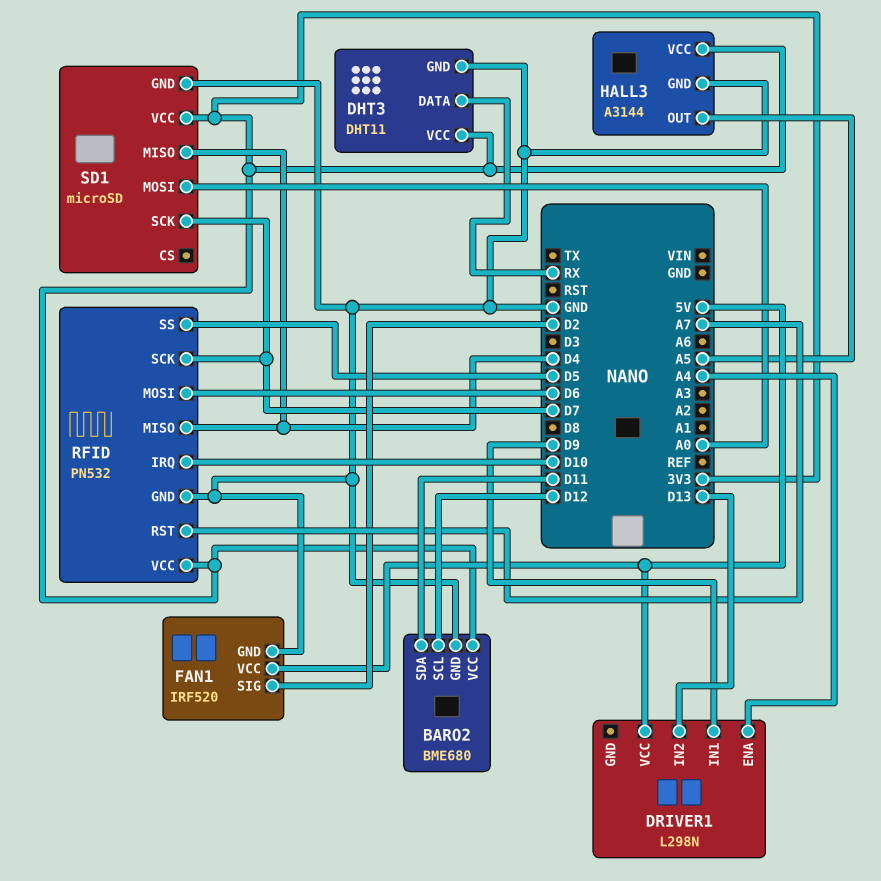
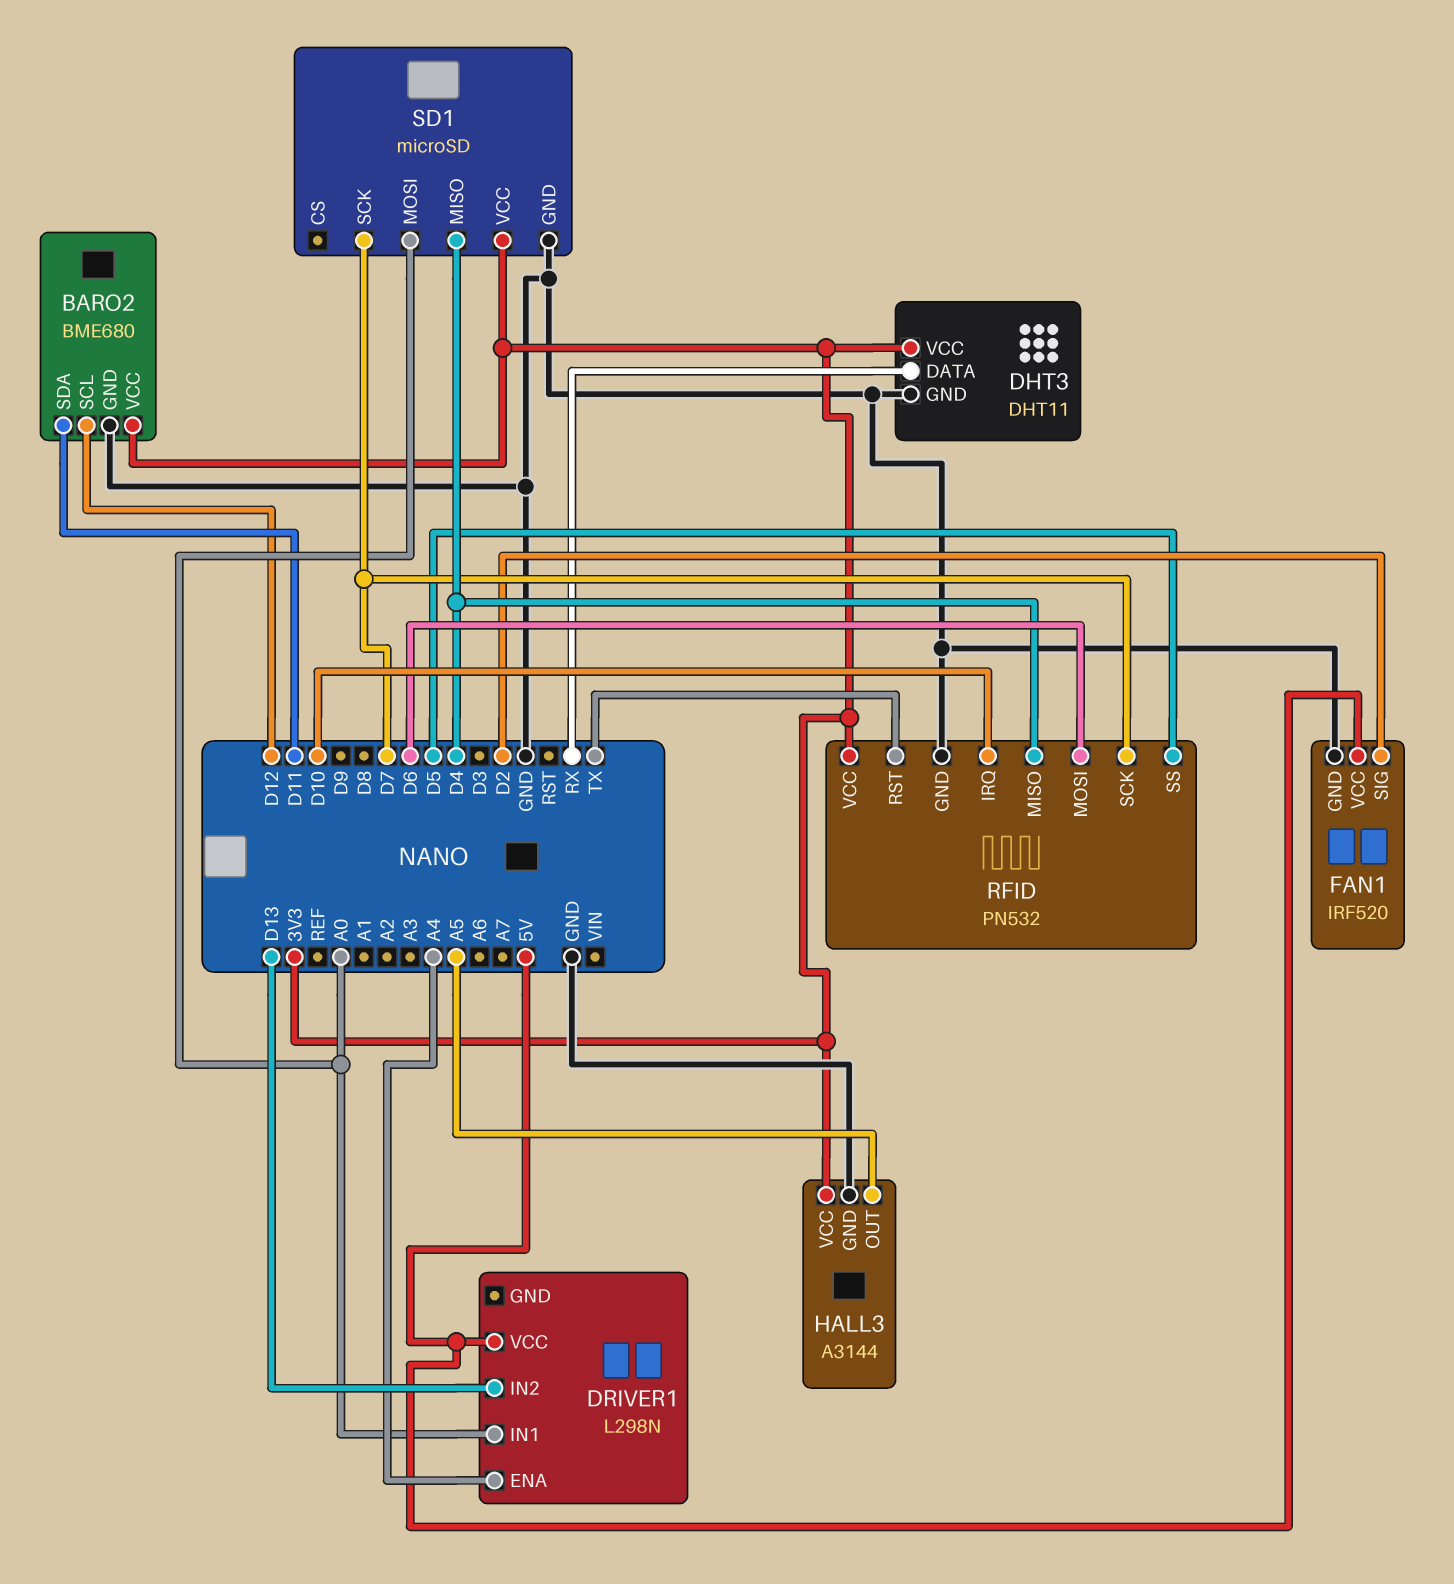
DRIVER1 pin IN1: D9 -> A0
RFID pin RST: A7 -> TX

